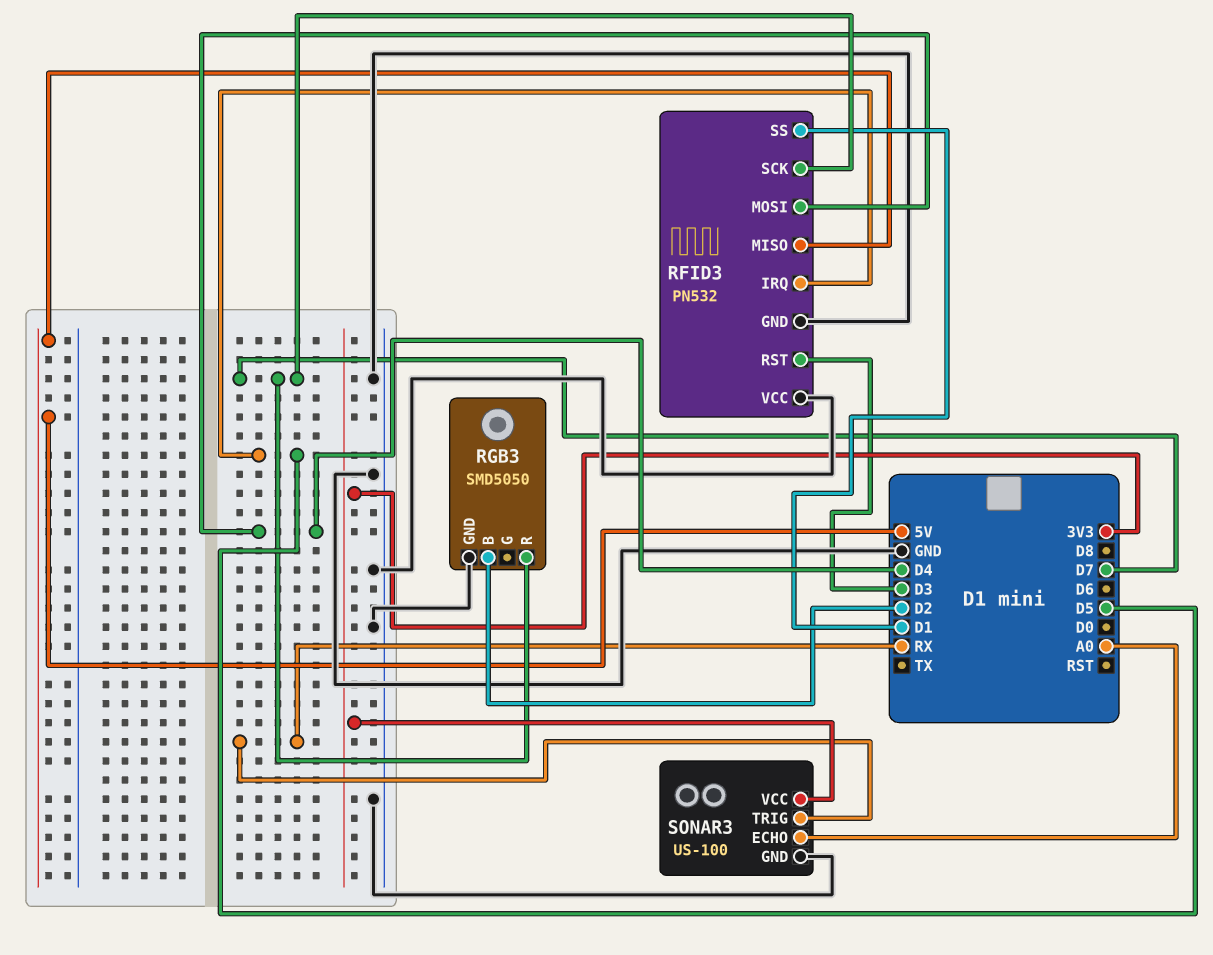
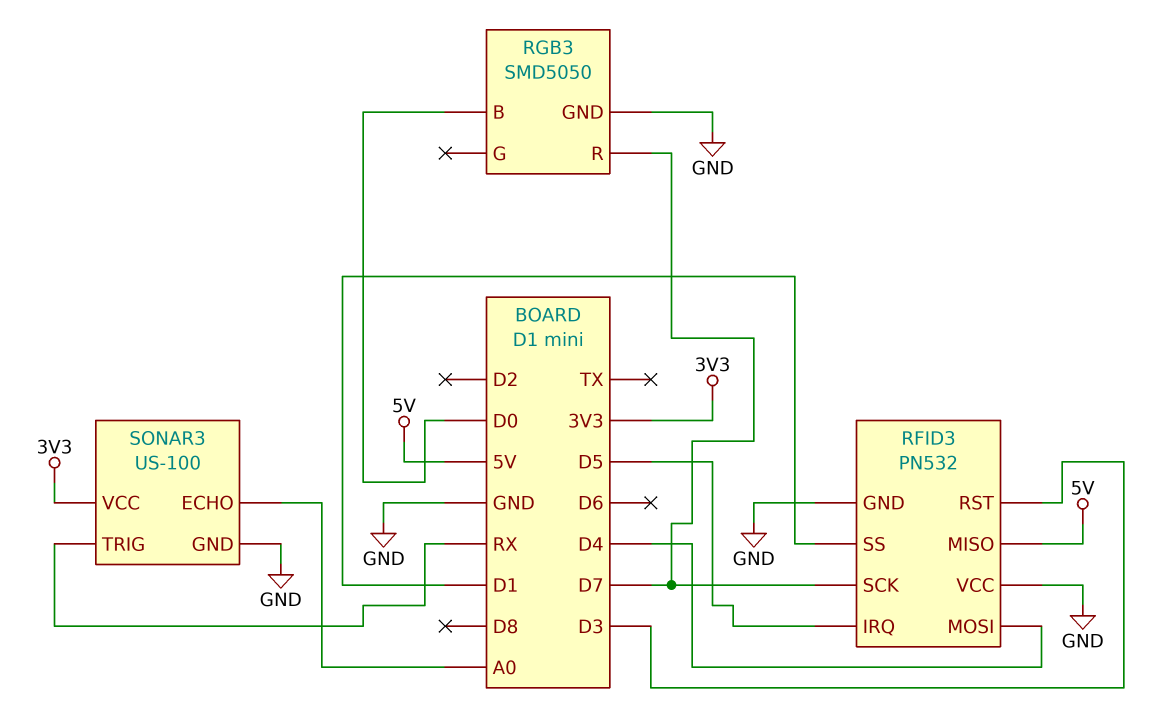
RGB3 pin B: D2 -> D0

